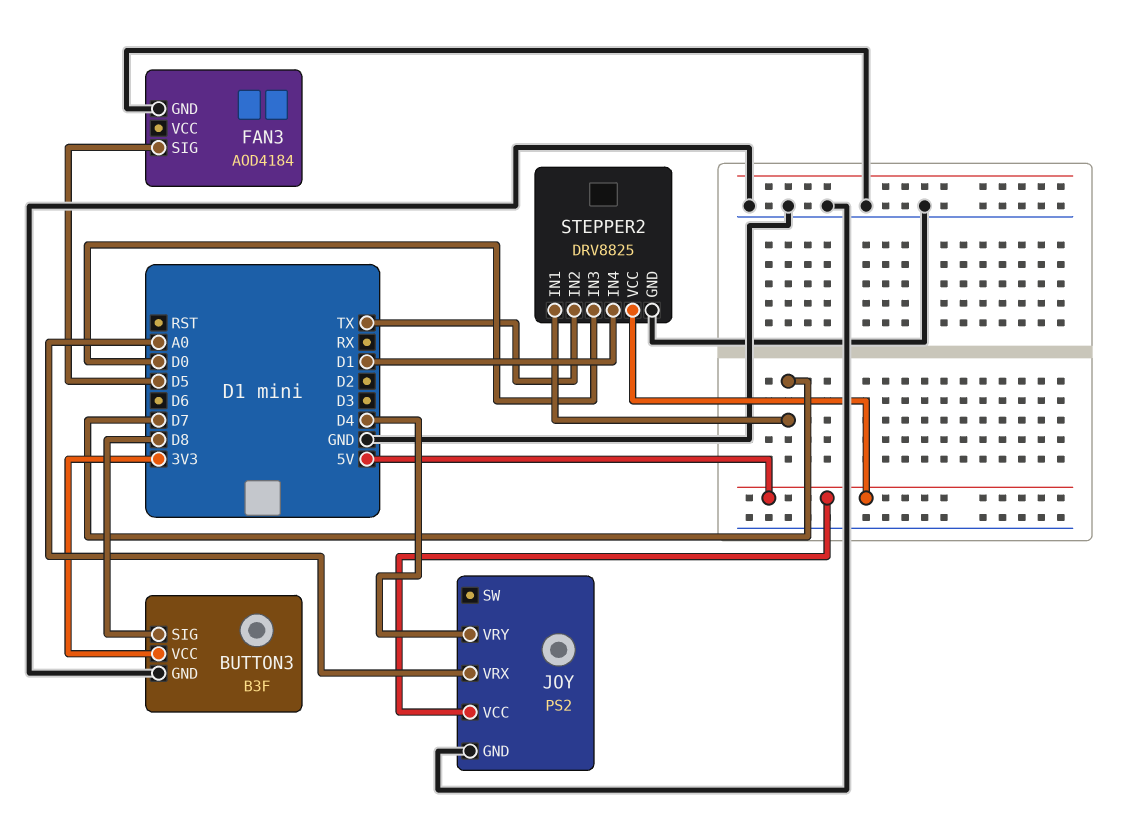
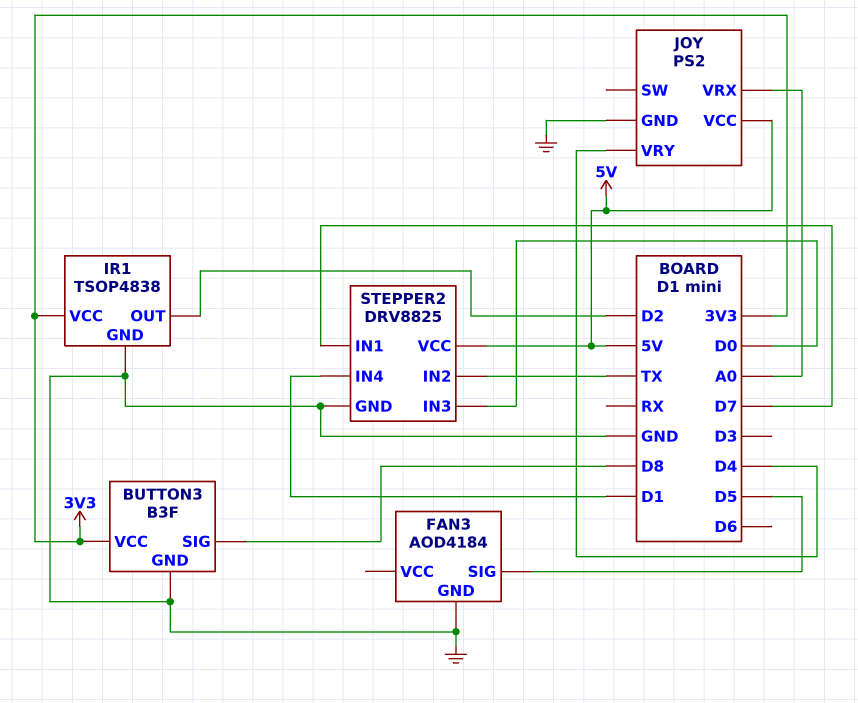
IR1: none -> TSOP4838
IR1 pin GND: none -> GND
IR1 pin OUT: none -> D2
IR1 pin VCC: none -> 3V3

